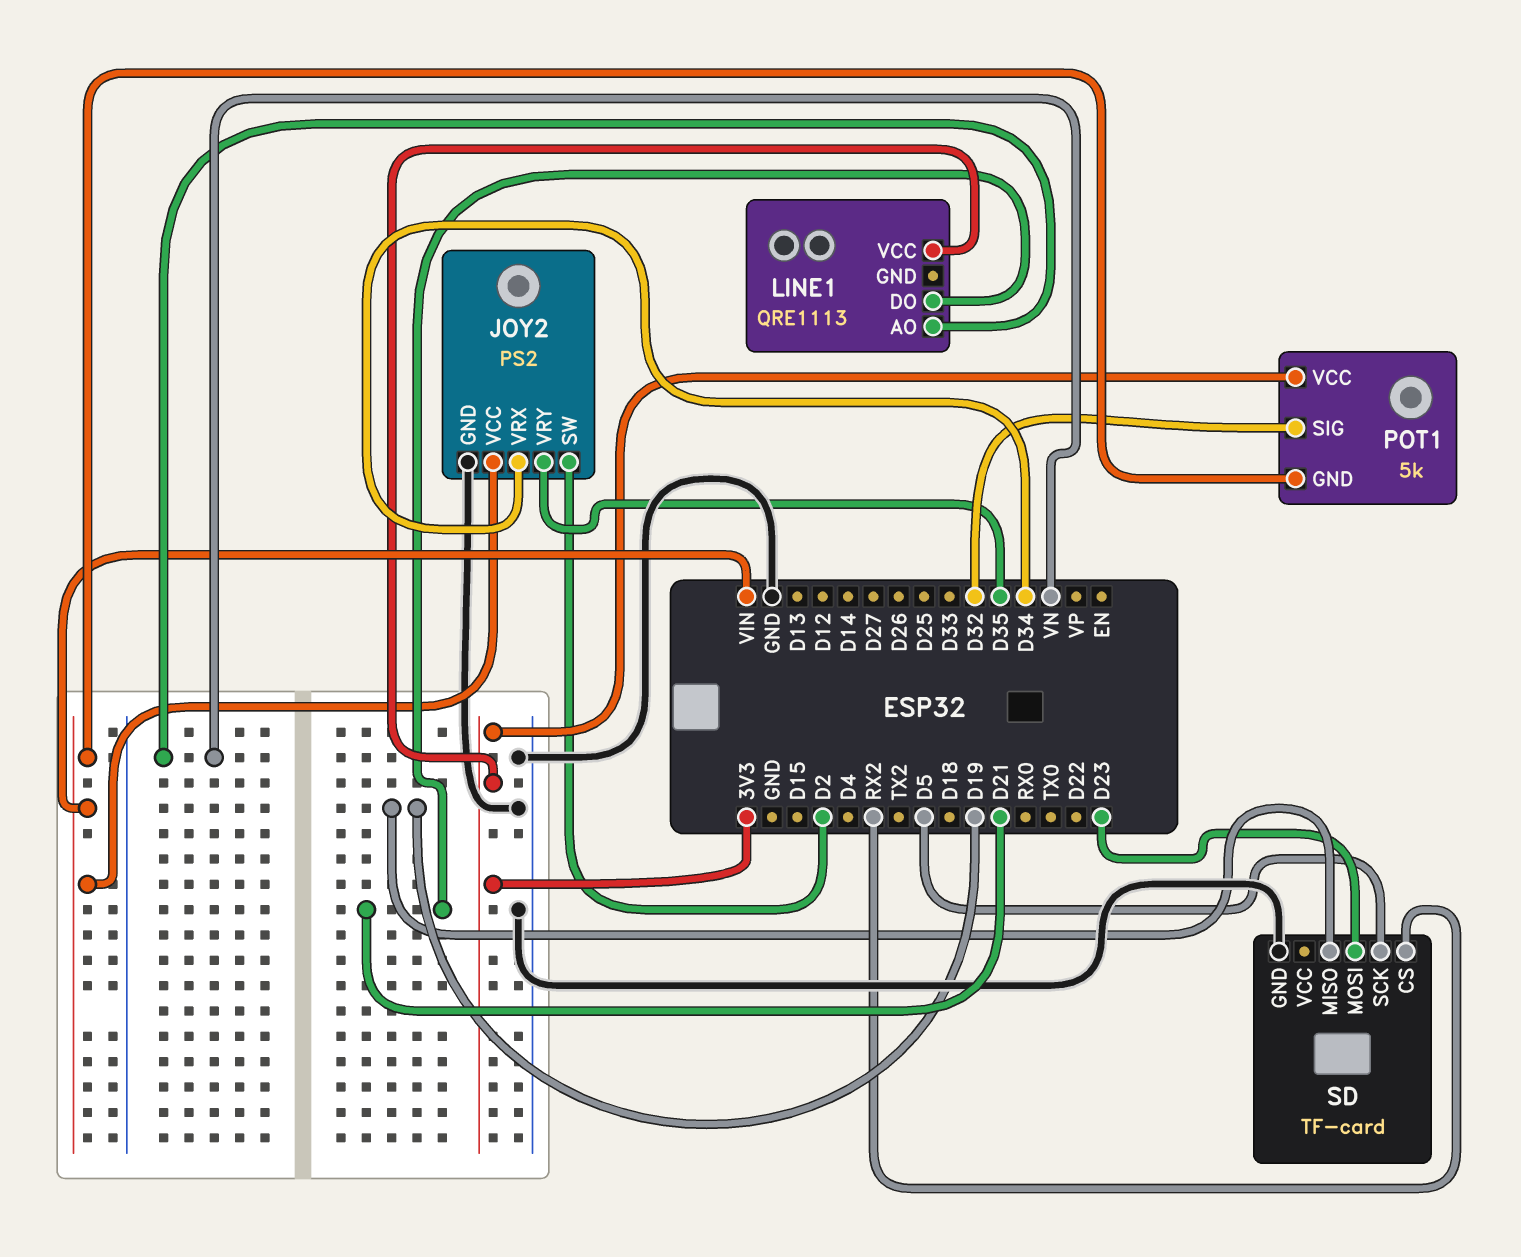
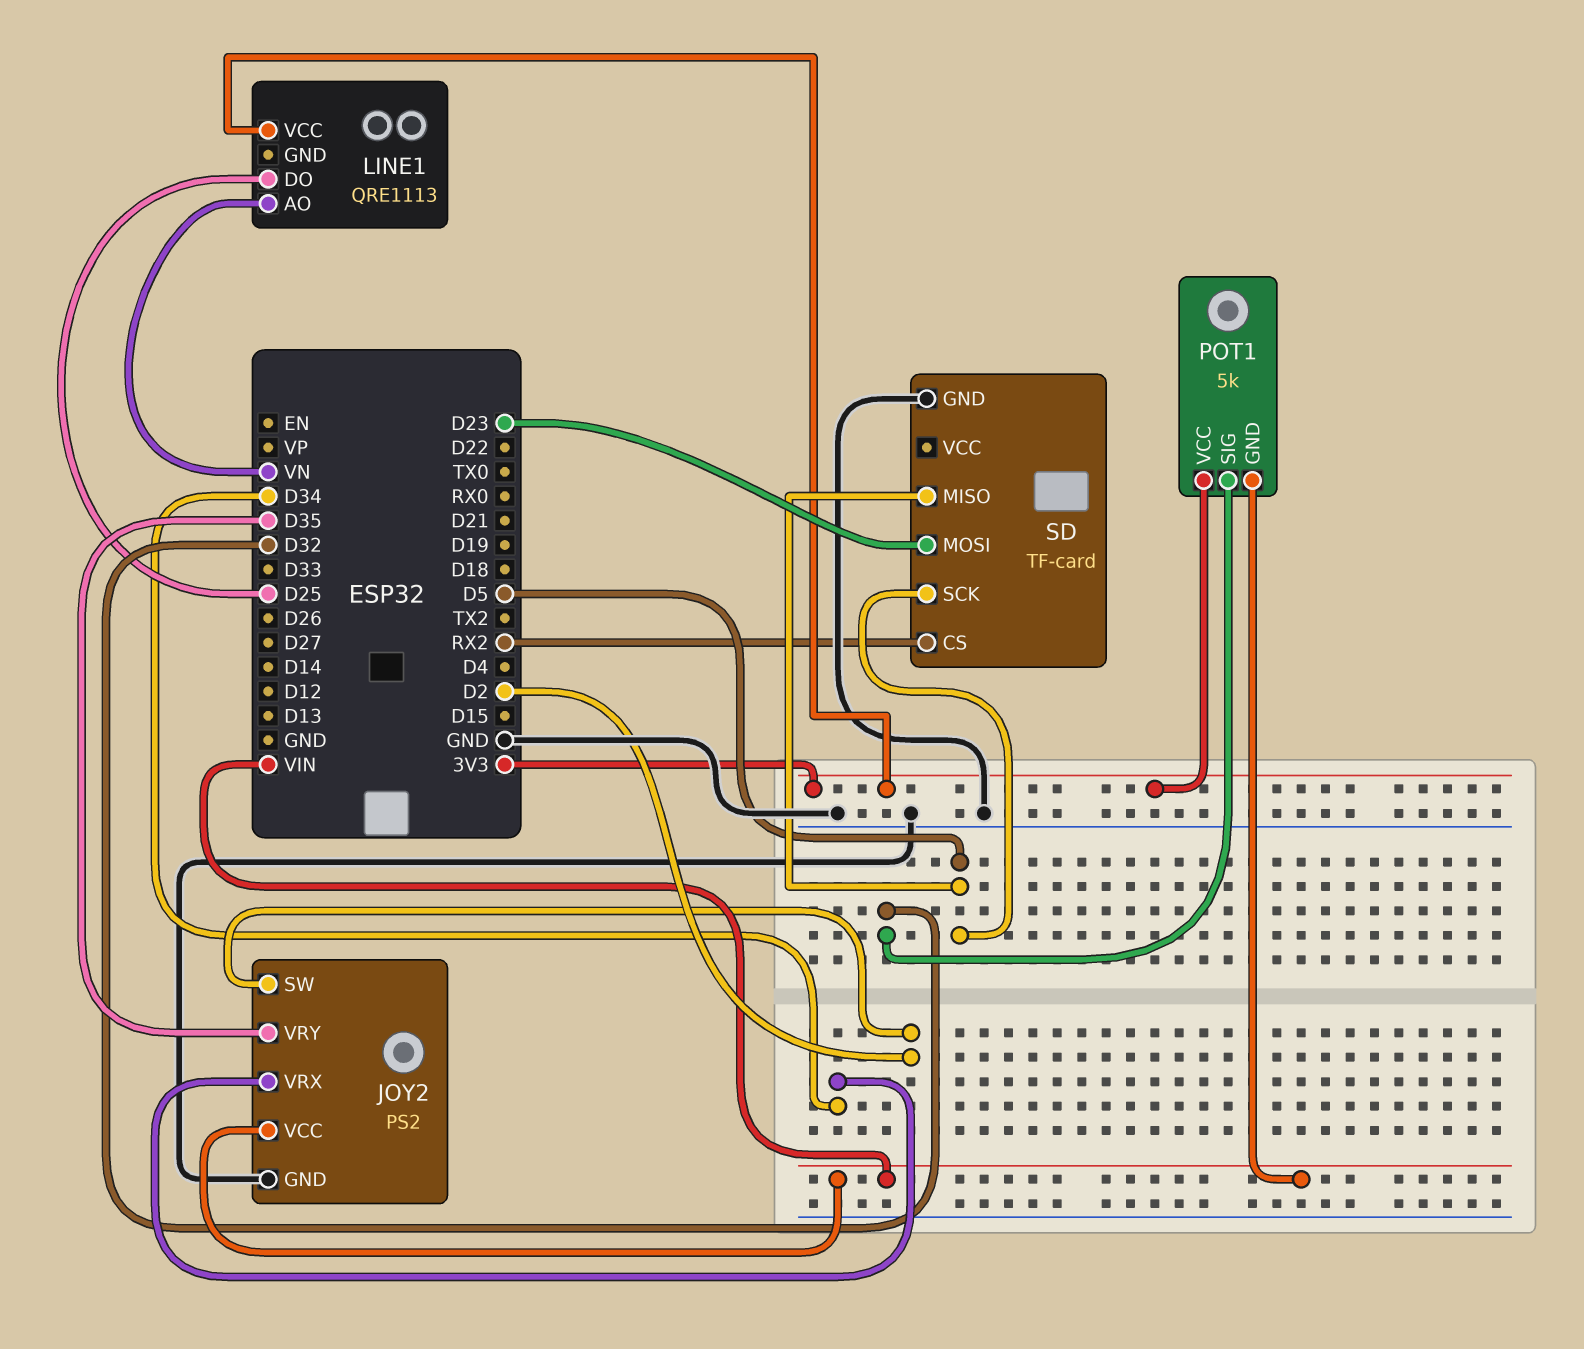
LINE1 pin DO: D21 -> D25
SD pin MISO: D19 -> D5

